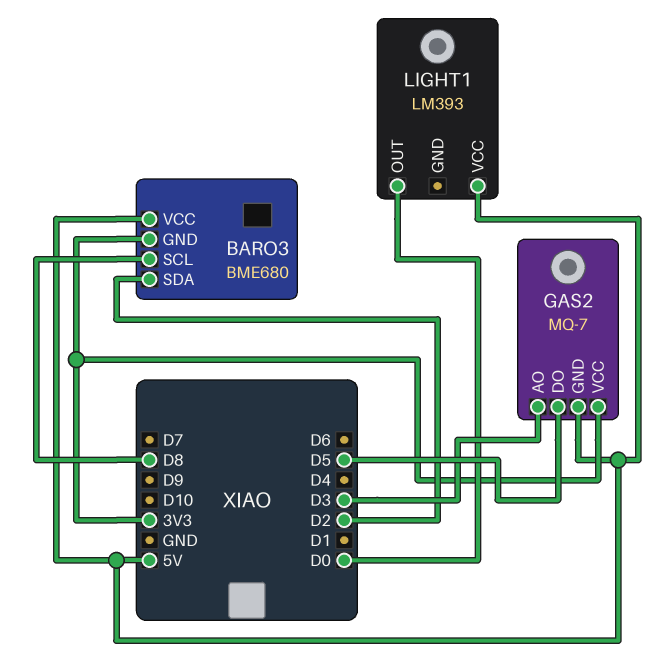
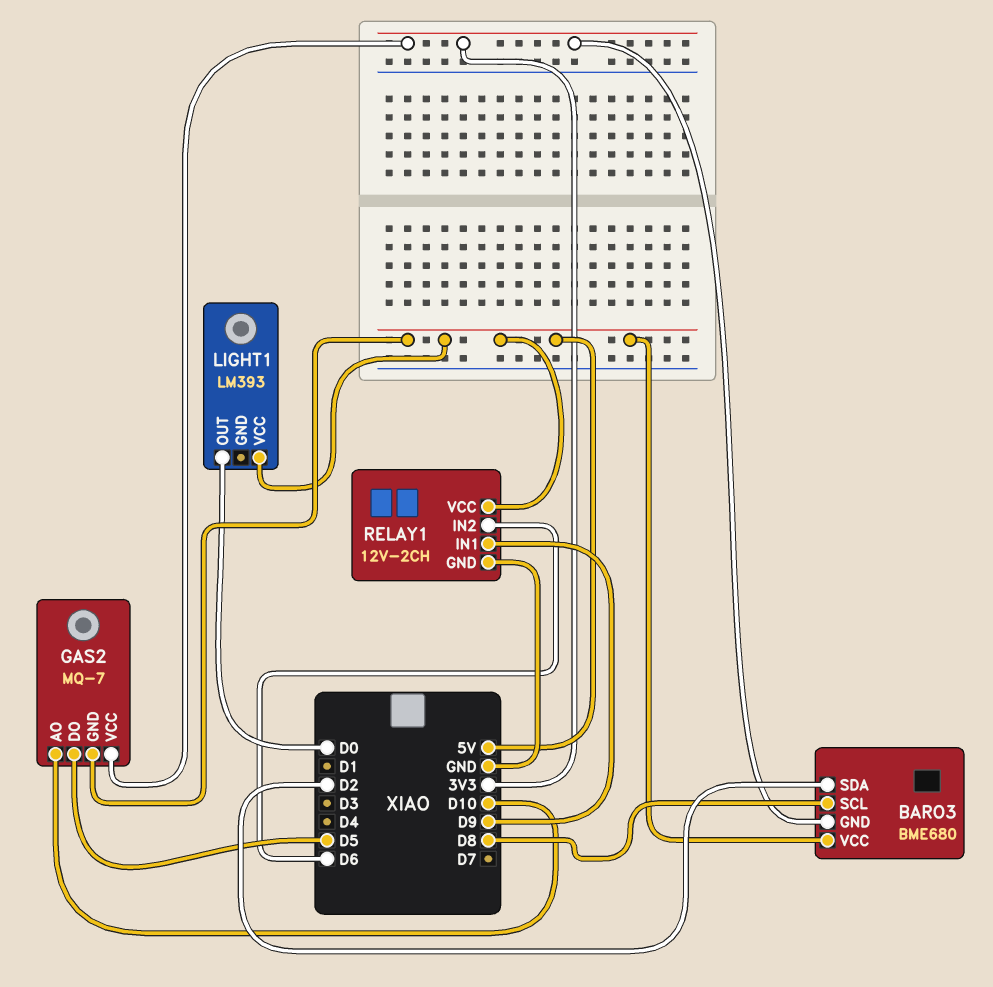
GAS2 pin AO: D3 -> D10
RELAY1: none -> 12V-2CH
RELAY1 pin GND: none -> GND
RELAY1 pin IN1: none -> D9
RELAY1 pin IN2: none -> D6
RELAY1 pin VCC: none -> 5V

